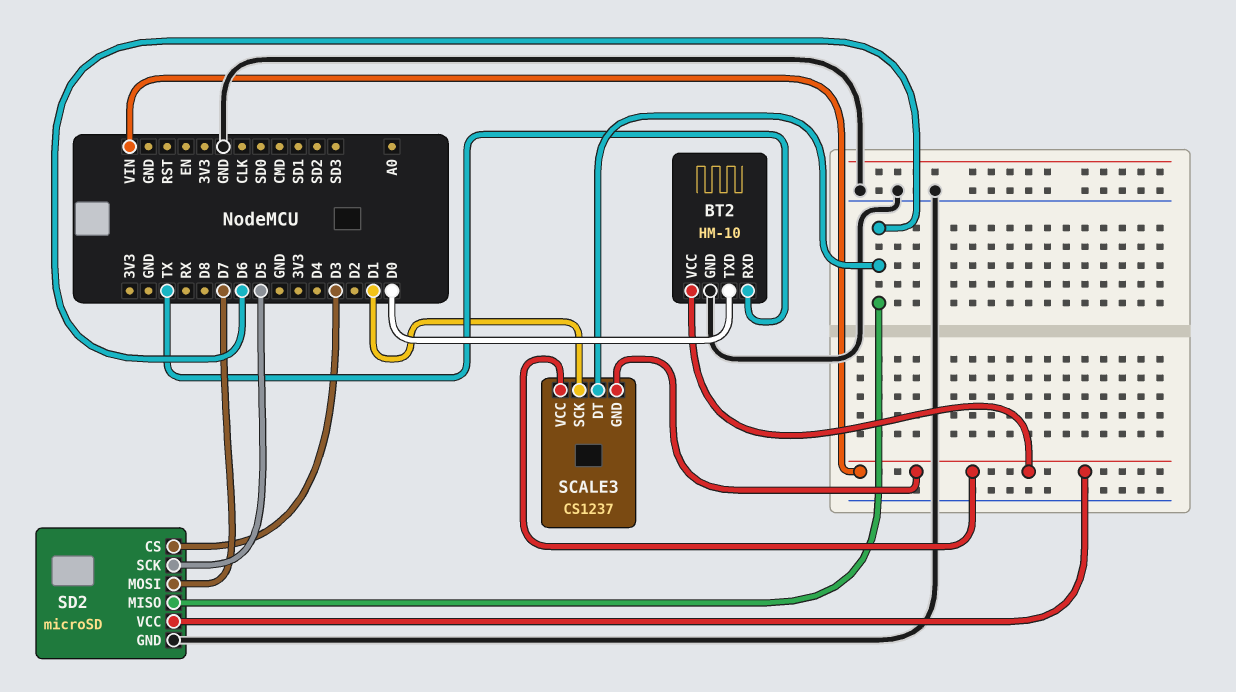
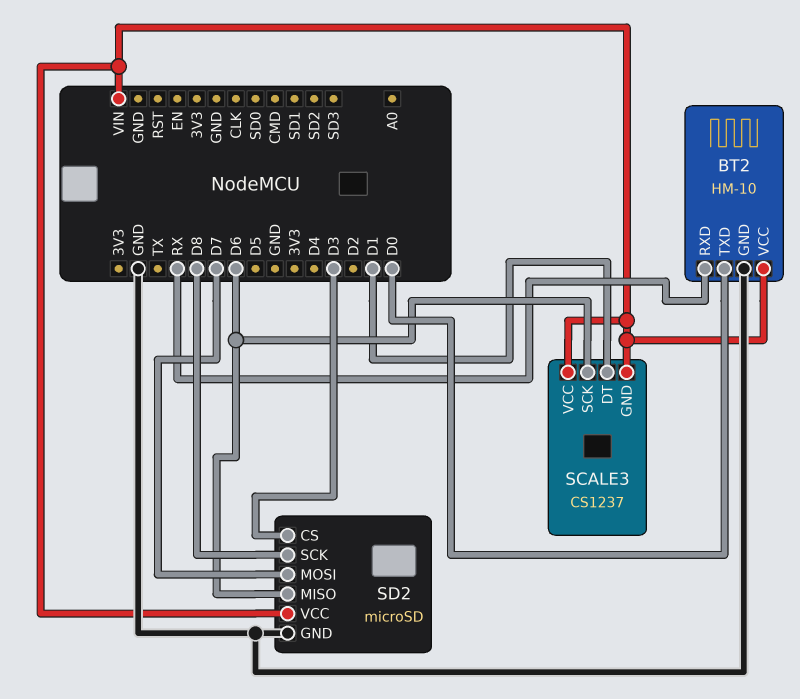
BT2 pin RXD: TX -> RX
SCALE3 pin DT: D6 -> D1
SCALE3 pin SCK: D1 -> D6
SD2 pin SCK: D5 -> D8

